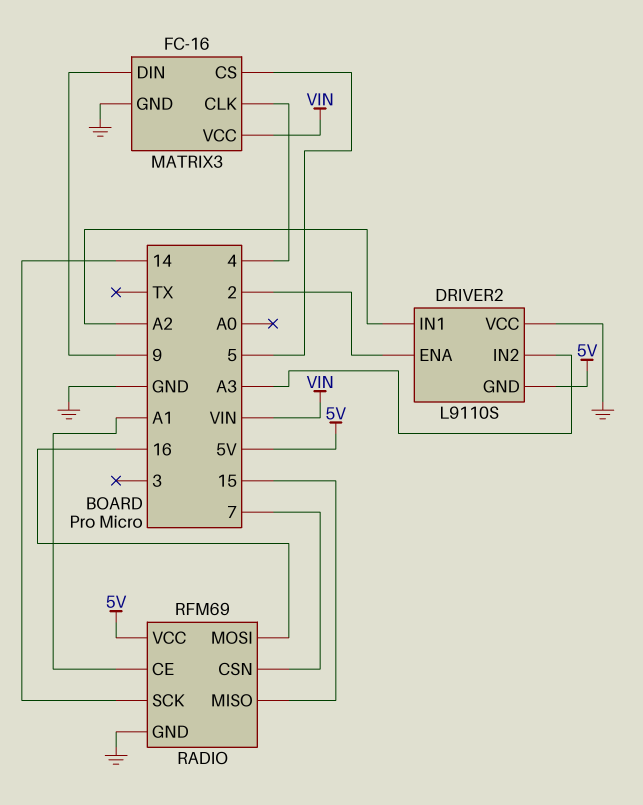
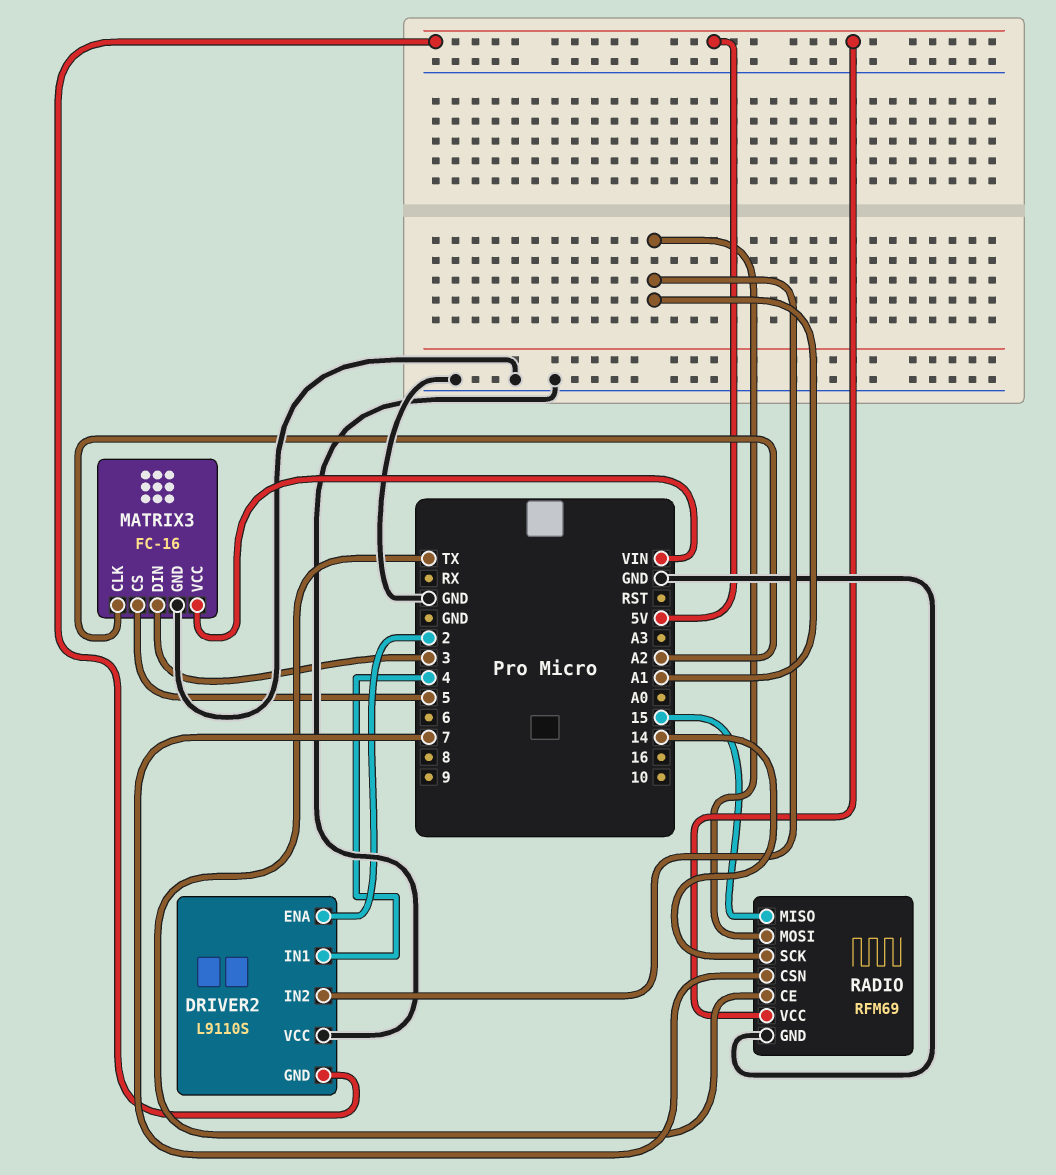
DRIVER2 pin IN1: A2 -> 4
DRIVER2 pin IN2: A3 -> A1
MATRIX3 pin CLK: 4 -> A2
MATRIX3 pin DIN: 9 -> 3
RADIO pin CE: A1 -> TX
RADIO pin MOSI: 16 -> A1

